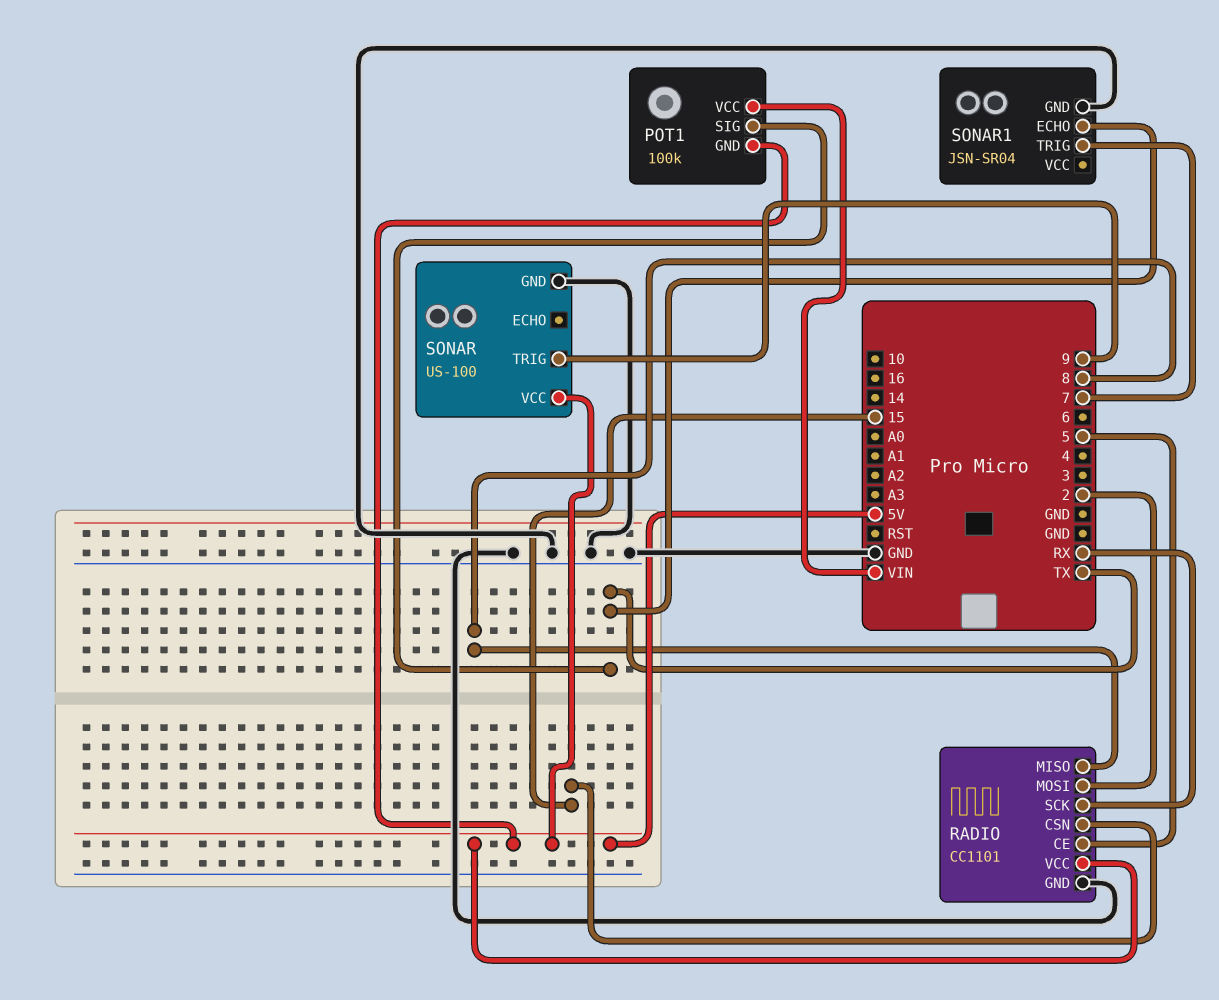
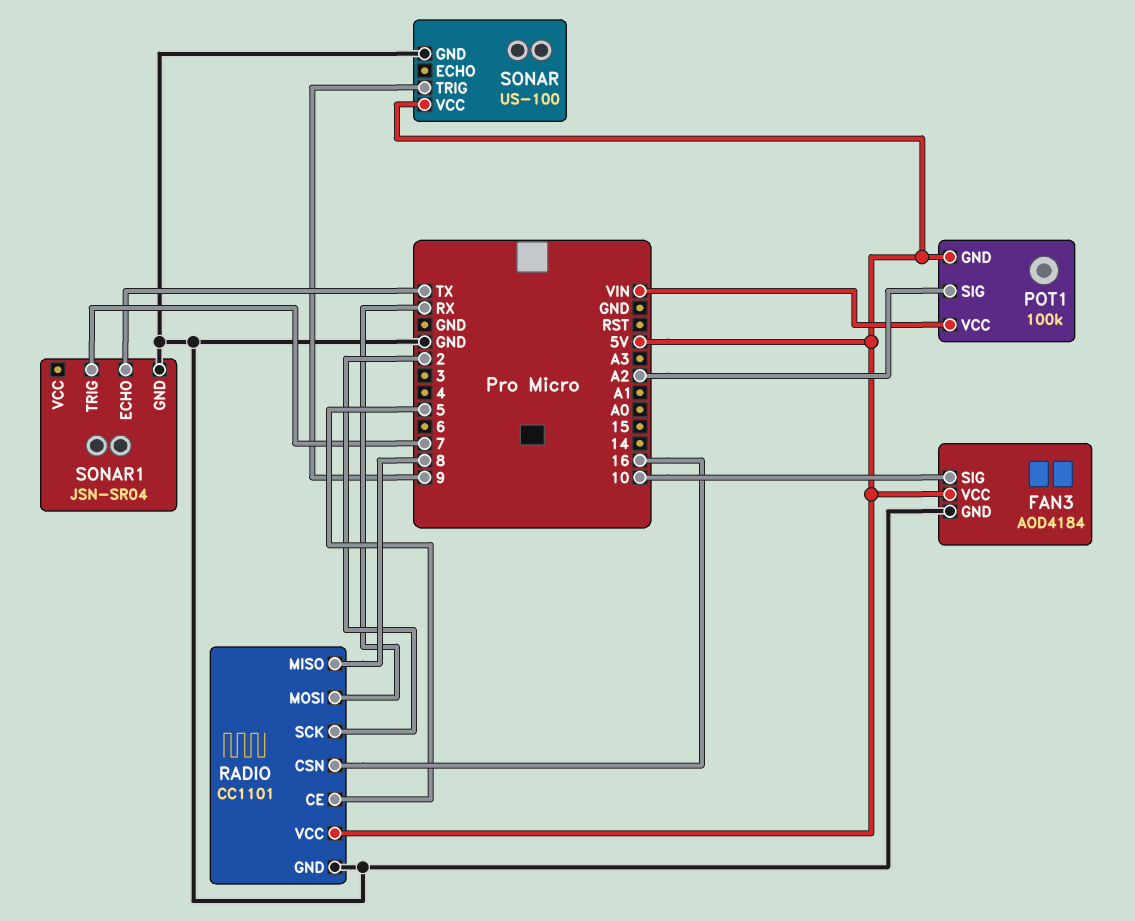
FAN3: none -> AOD4184
FAN3 pin GND: none -> GND
FAN3 pin SIG: none -> 10
FAN3 pin VCC: none -> 5V
POT1 pin SIG: TX -> A2
RADIO pin CSN: 15 -> 16
RADIO pin MOSI: 2 -> RX
RADIO pin SCK: RX -> 2

